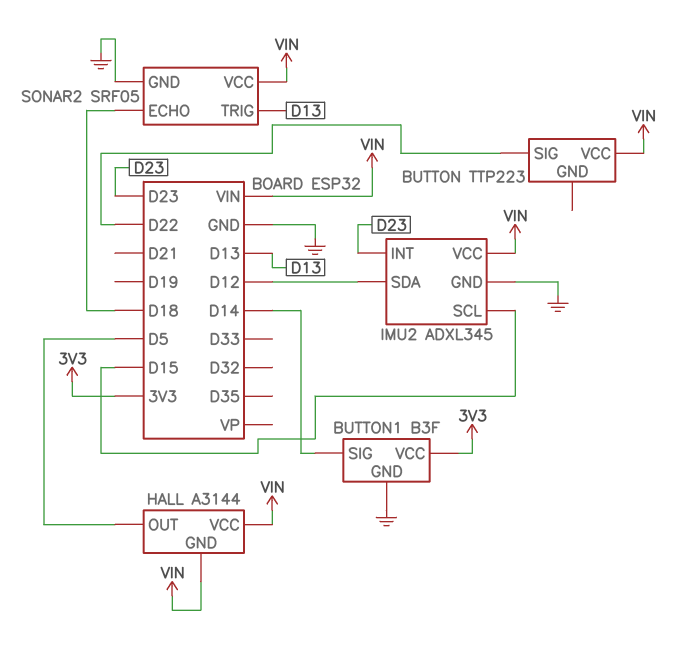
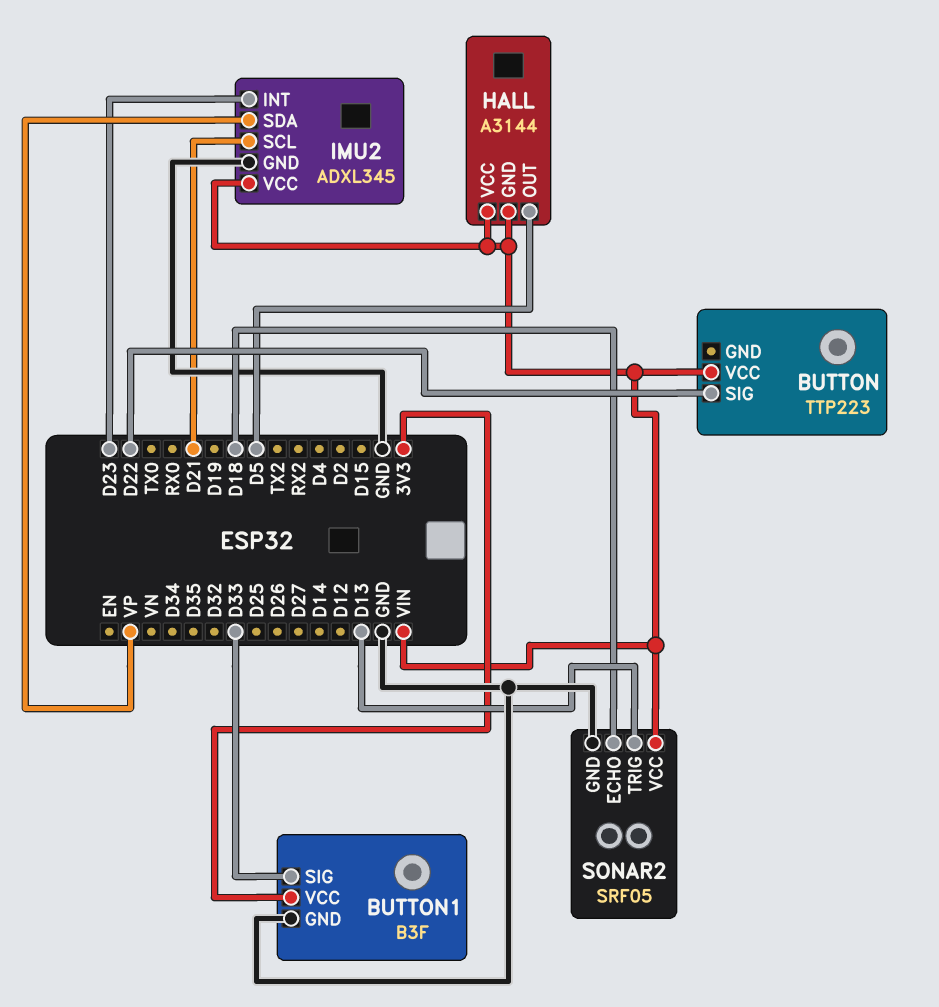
BUTTON1 pin SIG: D14 -> D33
IMU2 pin SCL: D15 -> D21
IMU2 pin SDA: D12 -> VP

